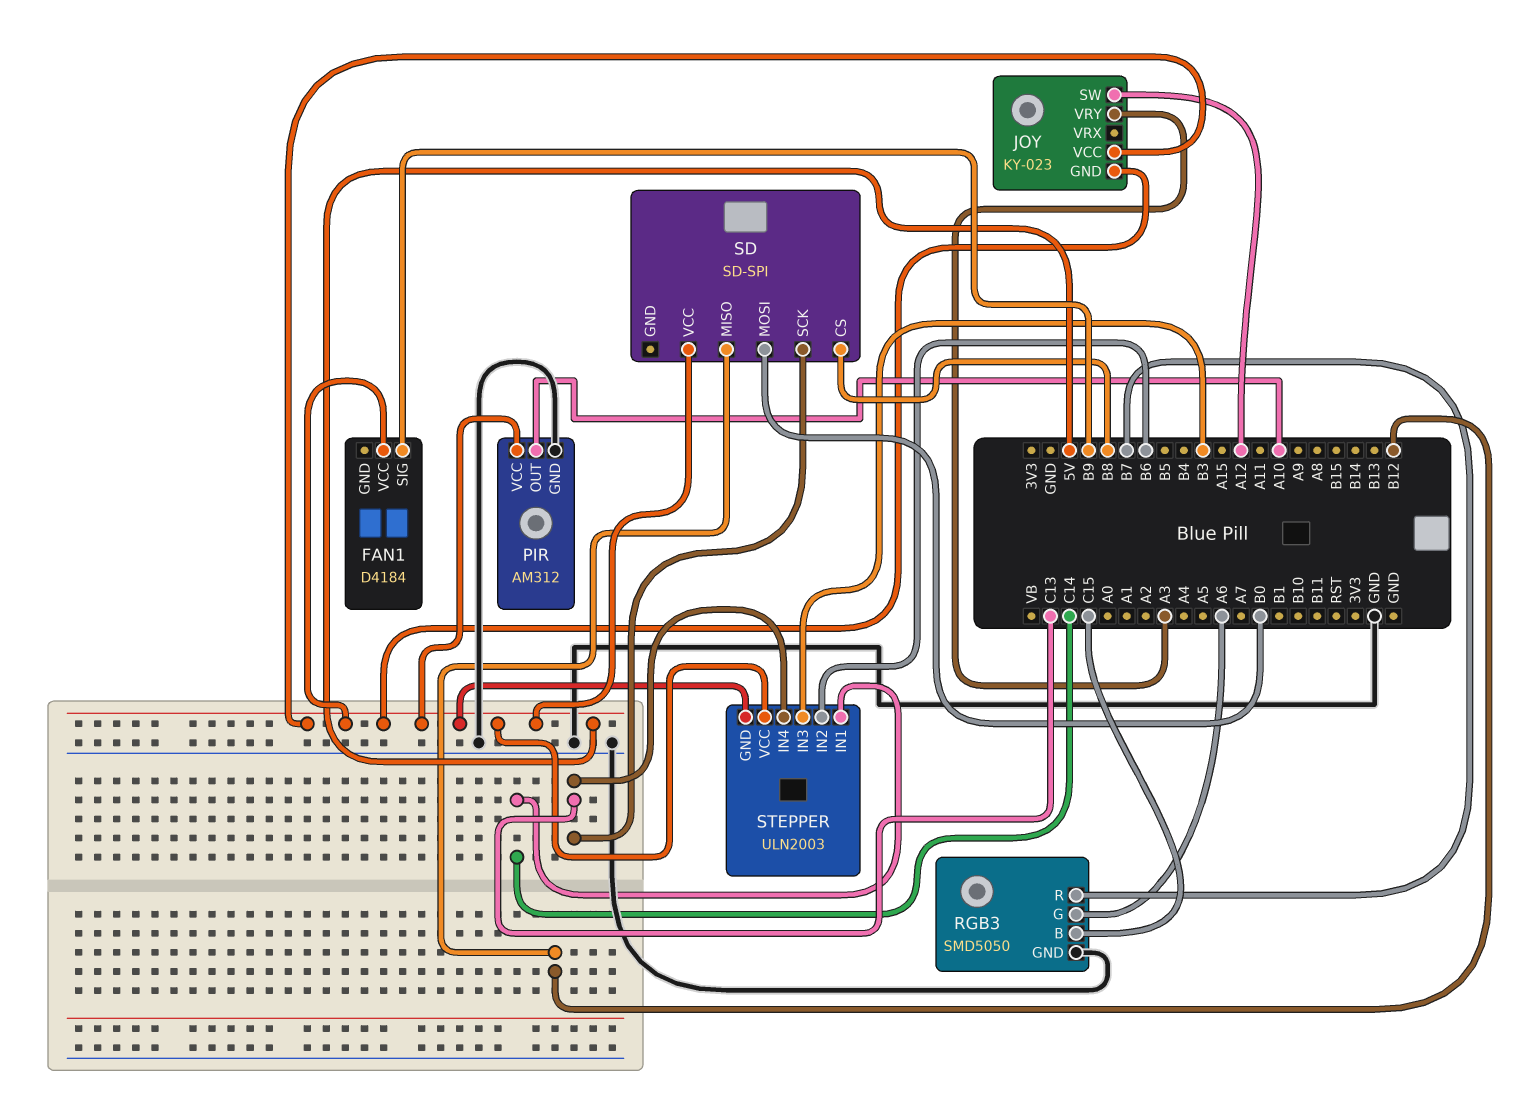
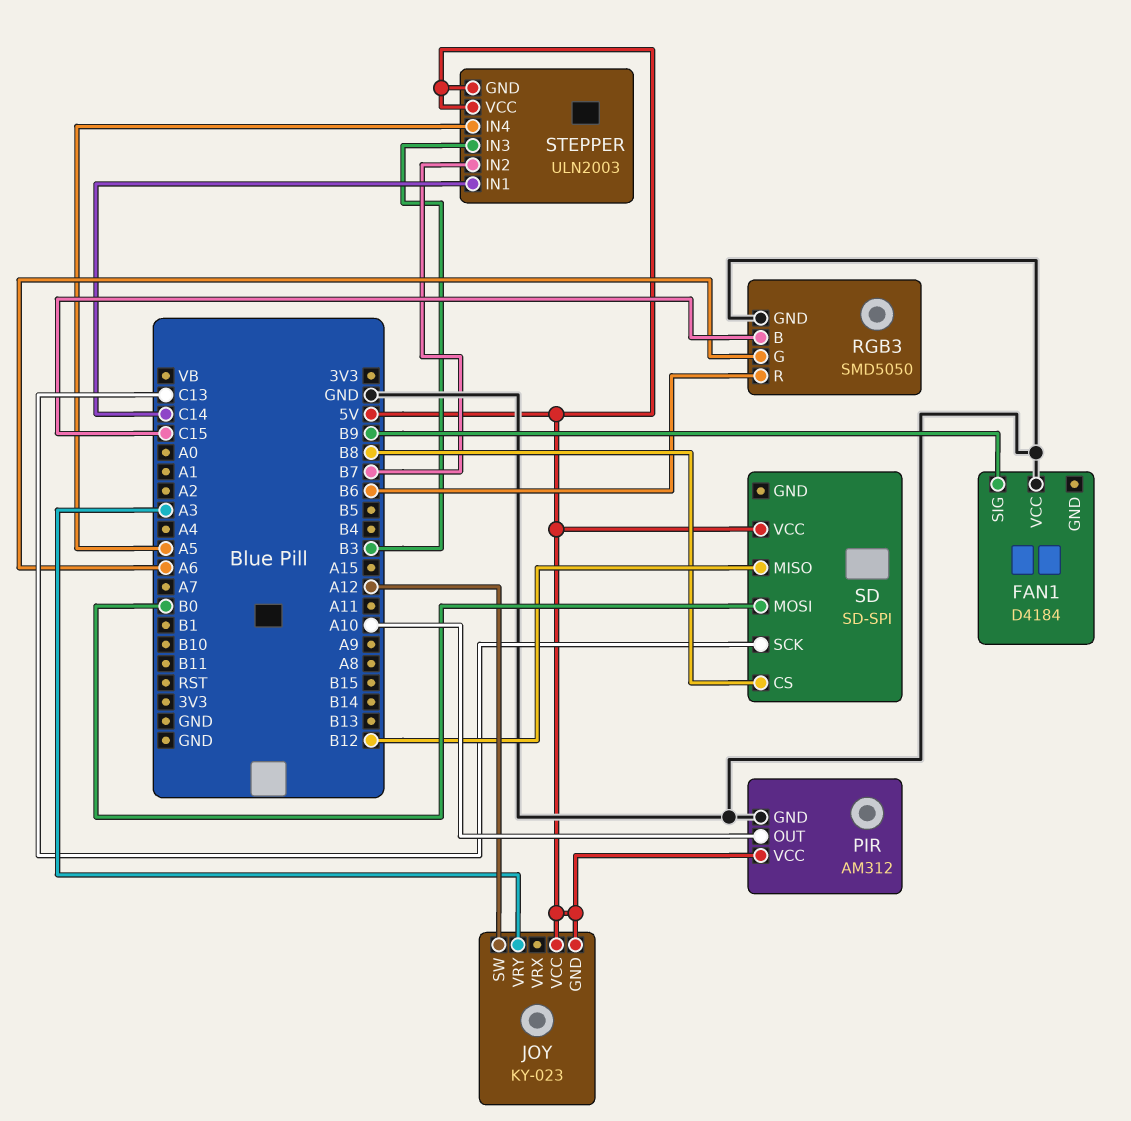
FAN1 pin VCC: 5V -> GND
RGB3 pin R: B7 -> B6
STEPPER pin IN2: B6 -> B7
STEPPER pin IN4: C13 -> A5

